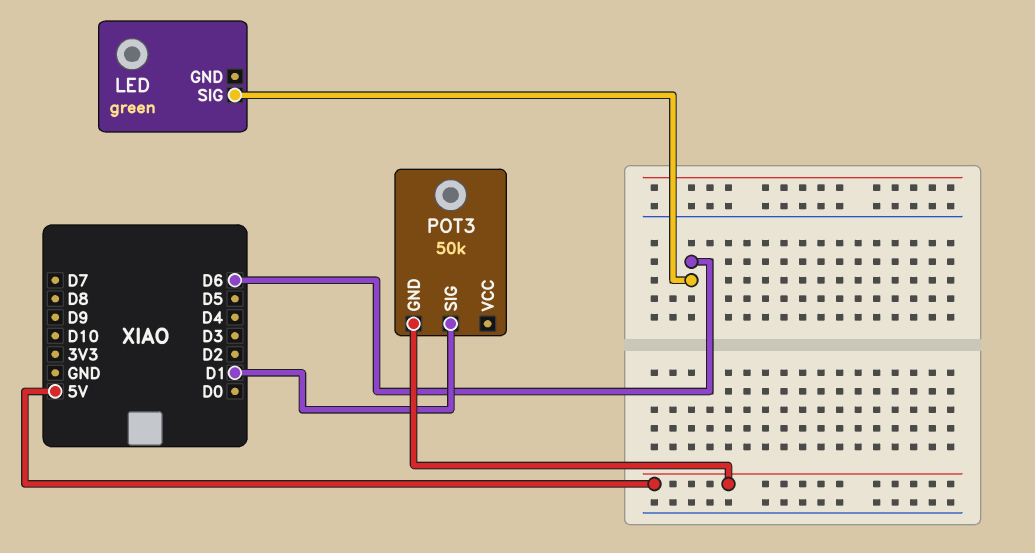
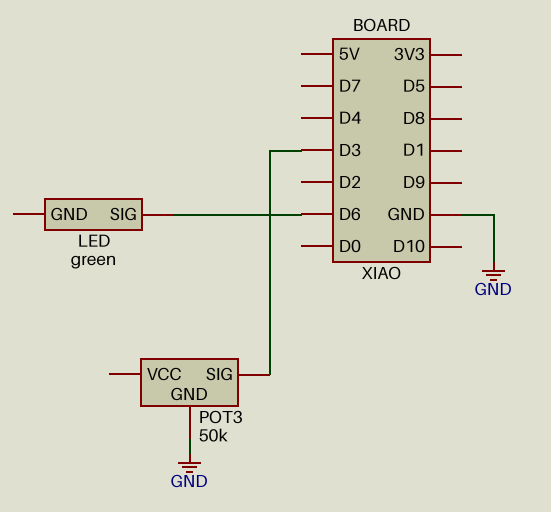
POT3 pin GND: 5V -> GND
POT3 pin SIG: D1 -> D3

